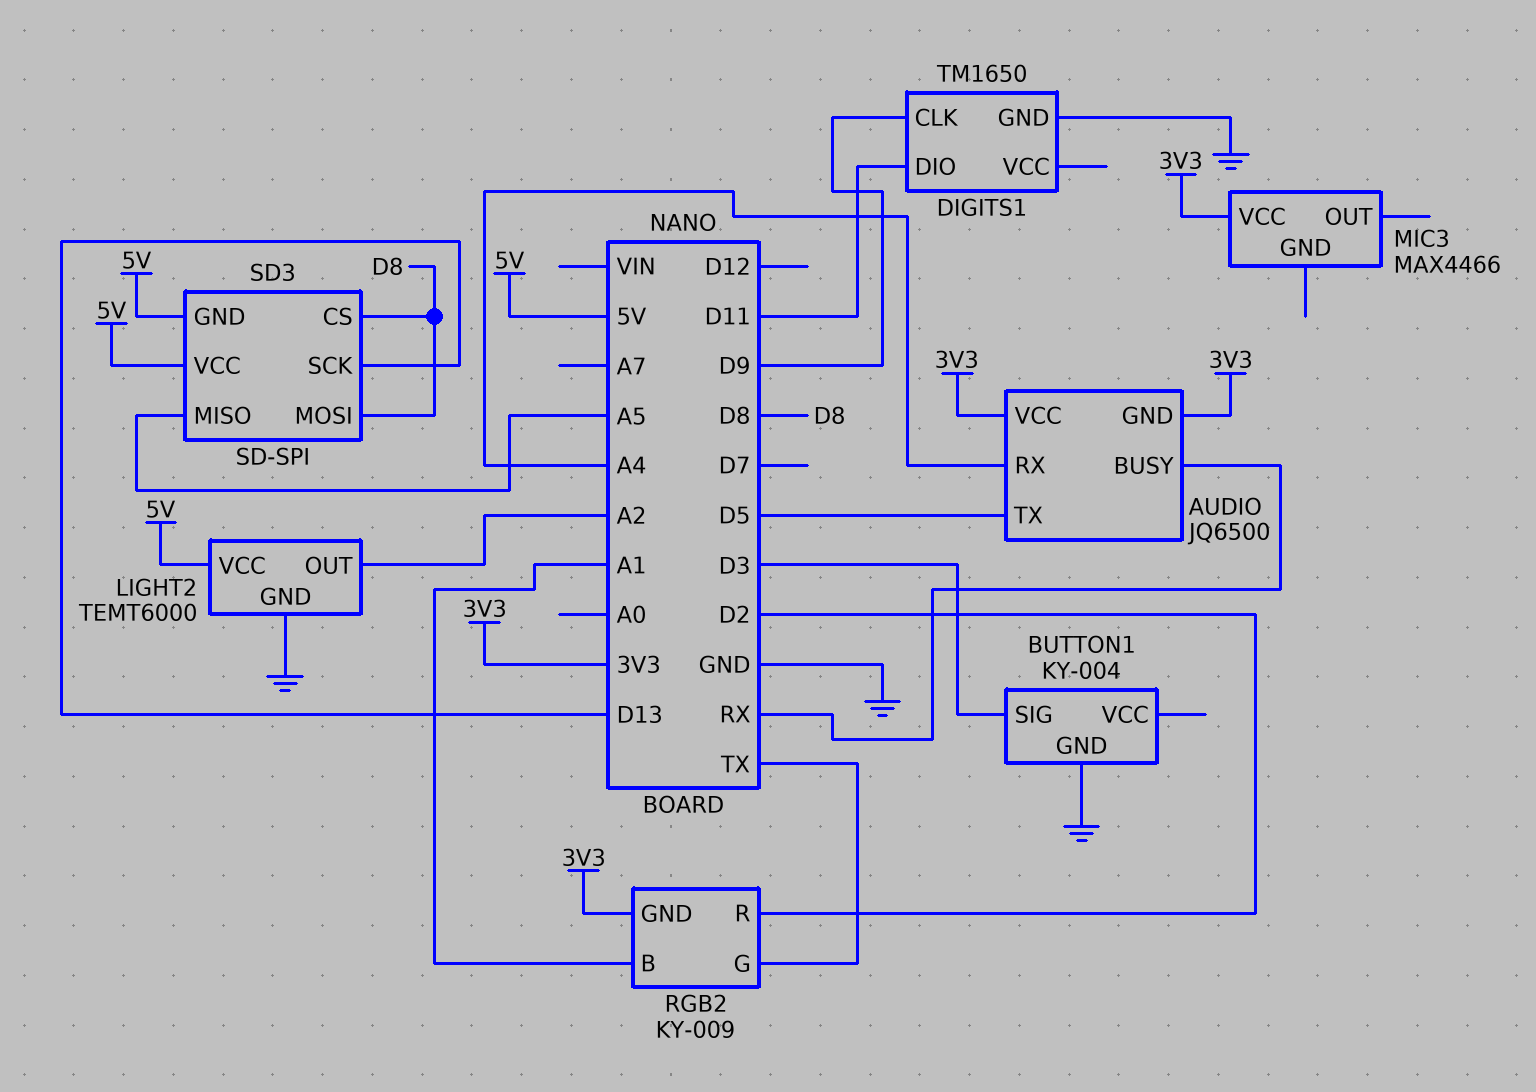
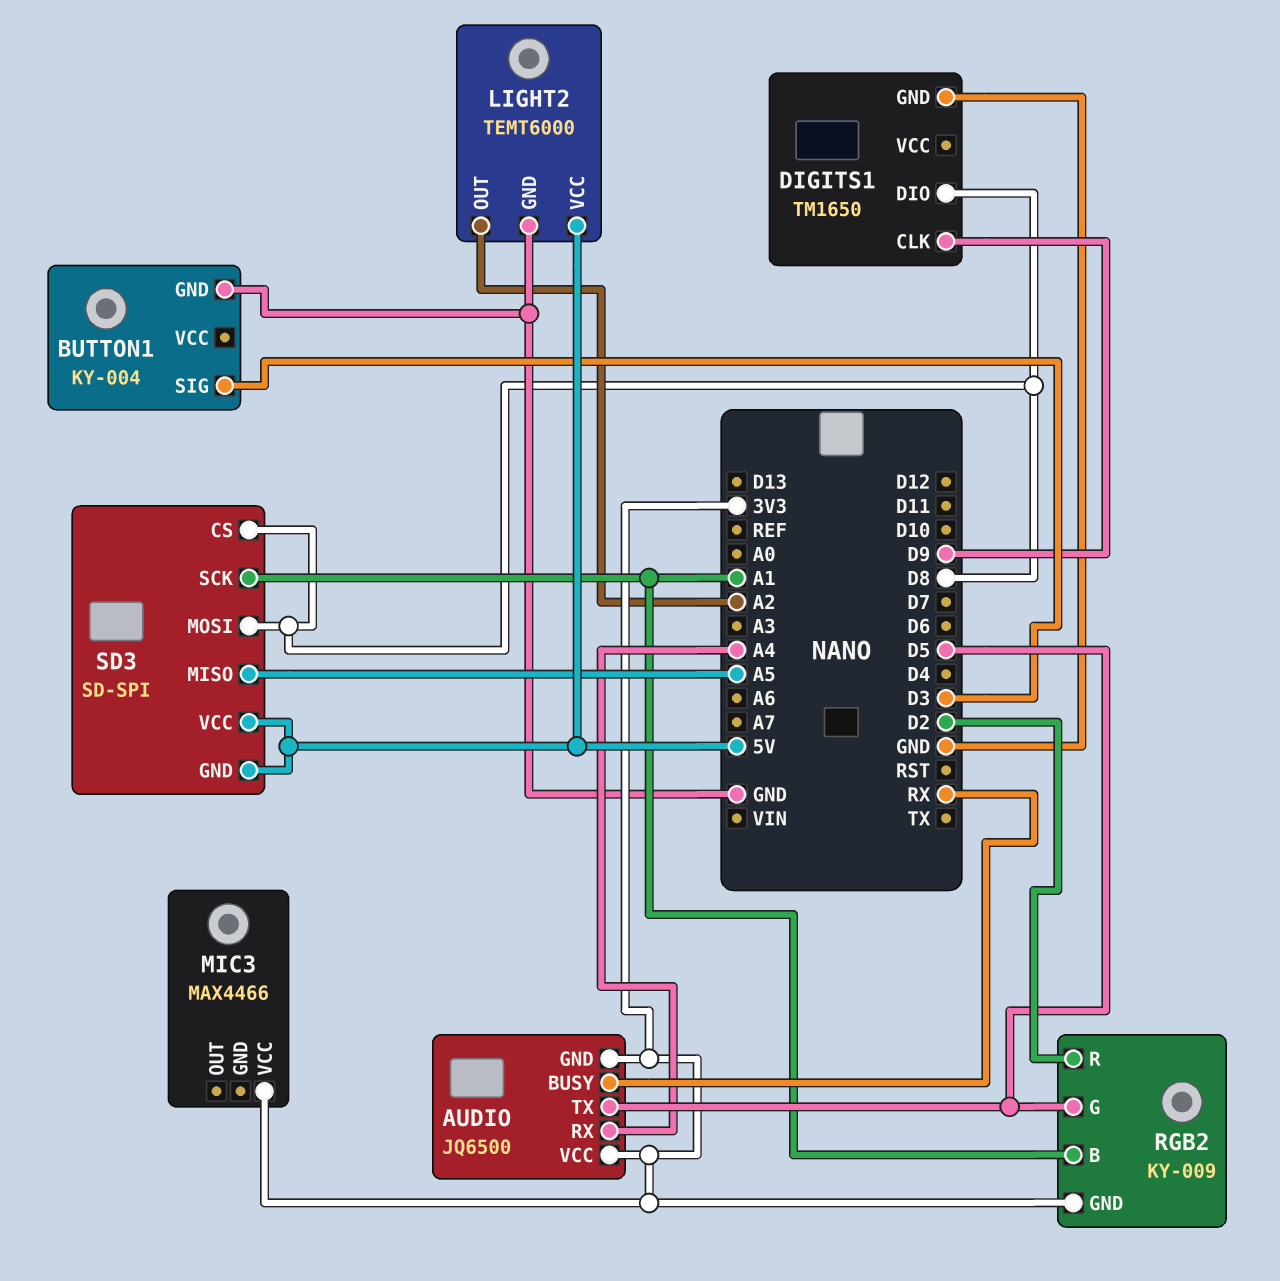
DIGITS1 pin DIO: D11 -> D8
RGB2 pin G: TX -> D5
SD3 pin SCK: D13 -> A1

